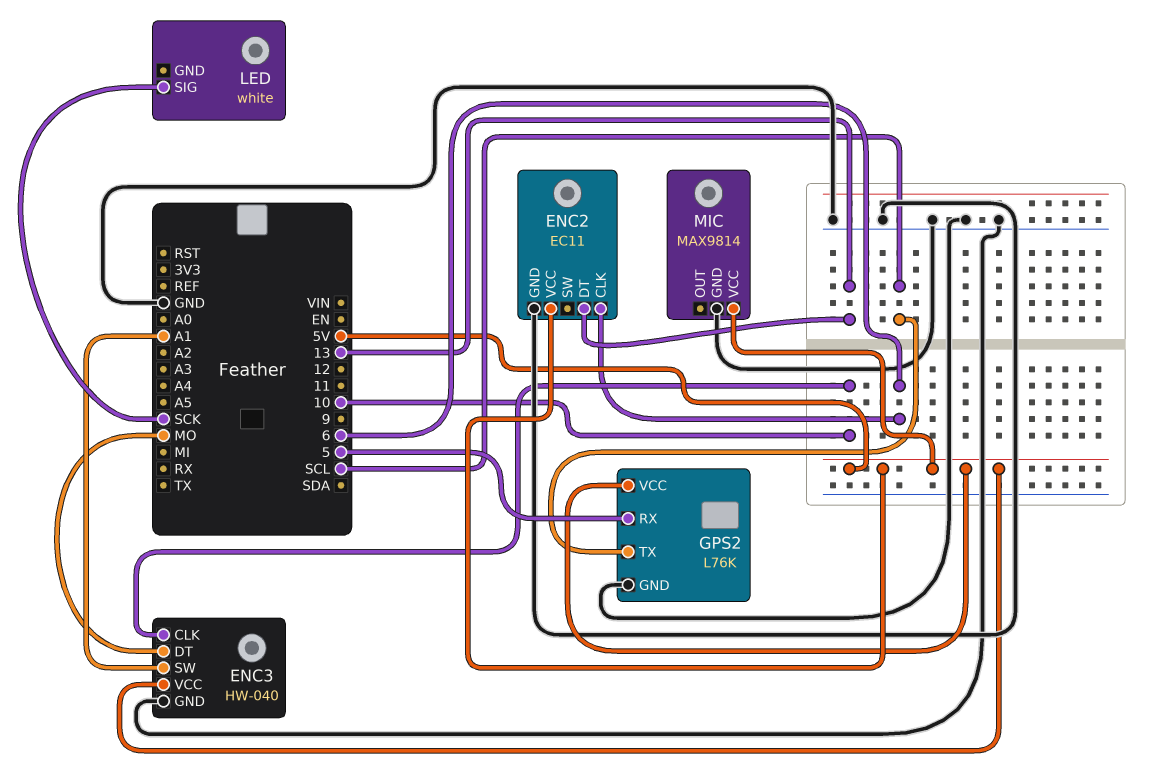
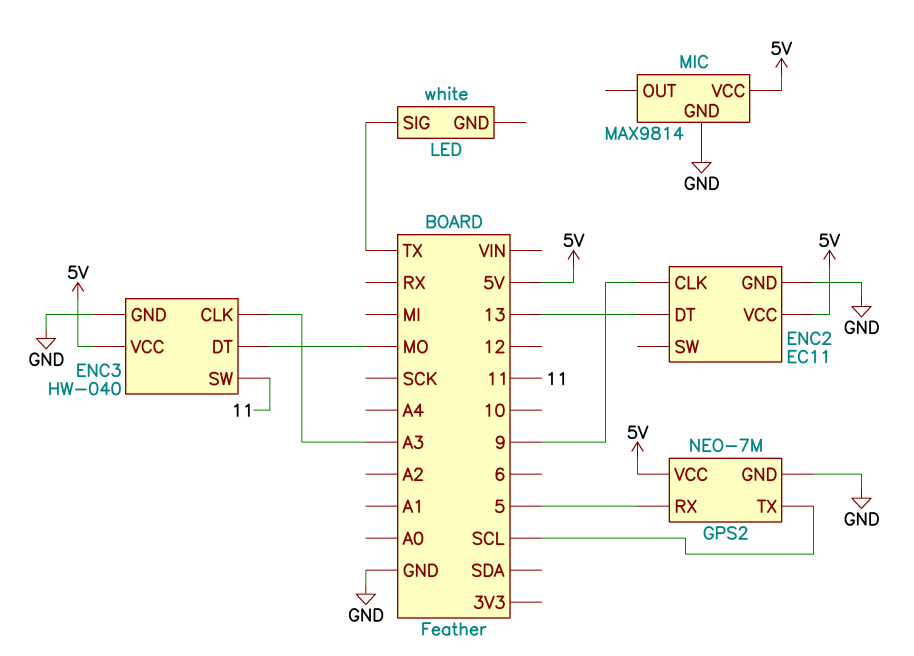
ENC2 pin CLK: 6 -> 9
ENC3 pin CLK: 10 -> A3
ENC3 pin SW: A1 -> 11
GPS2: L76K -> NEO-7M
LED pin SIG: SCK -> TX

